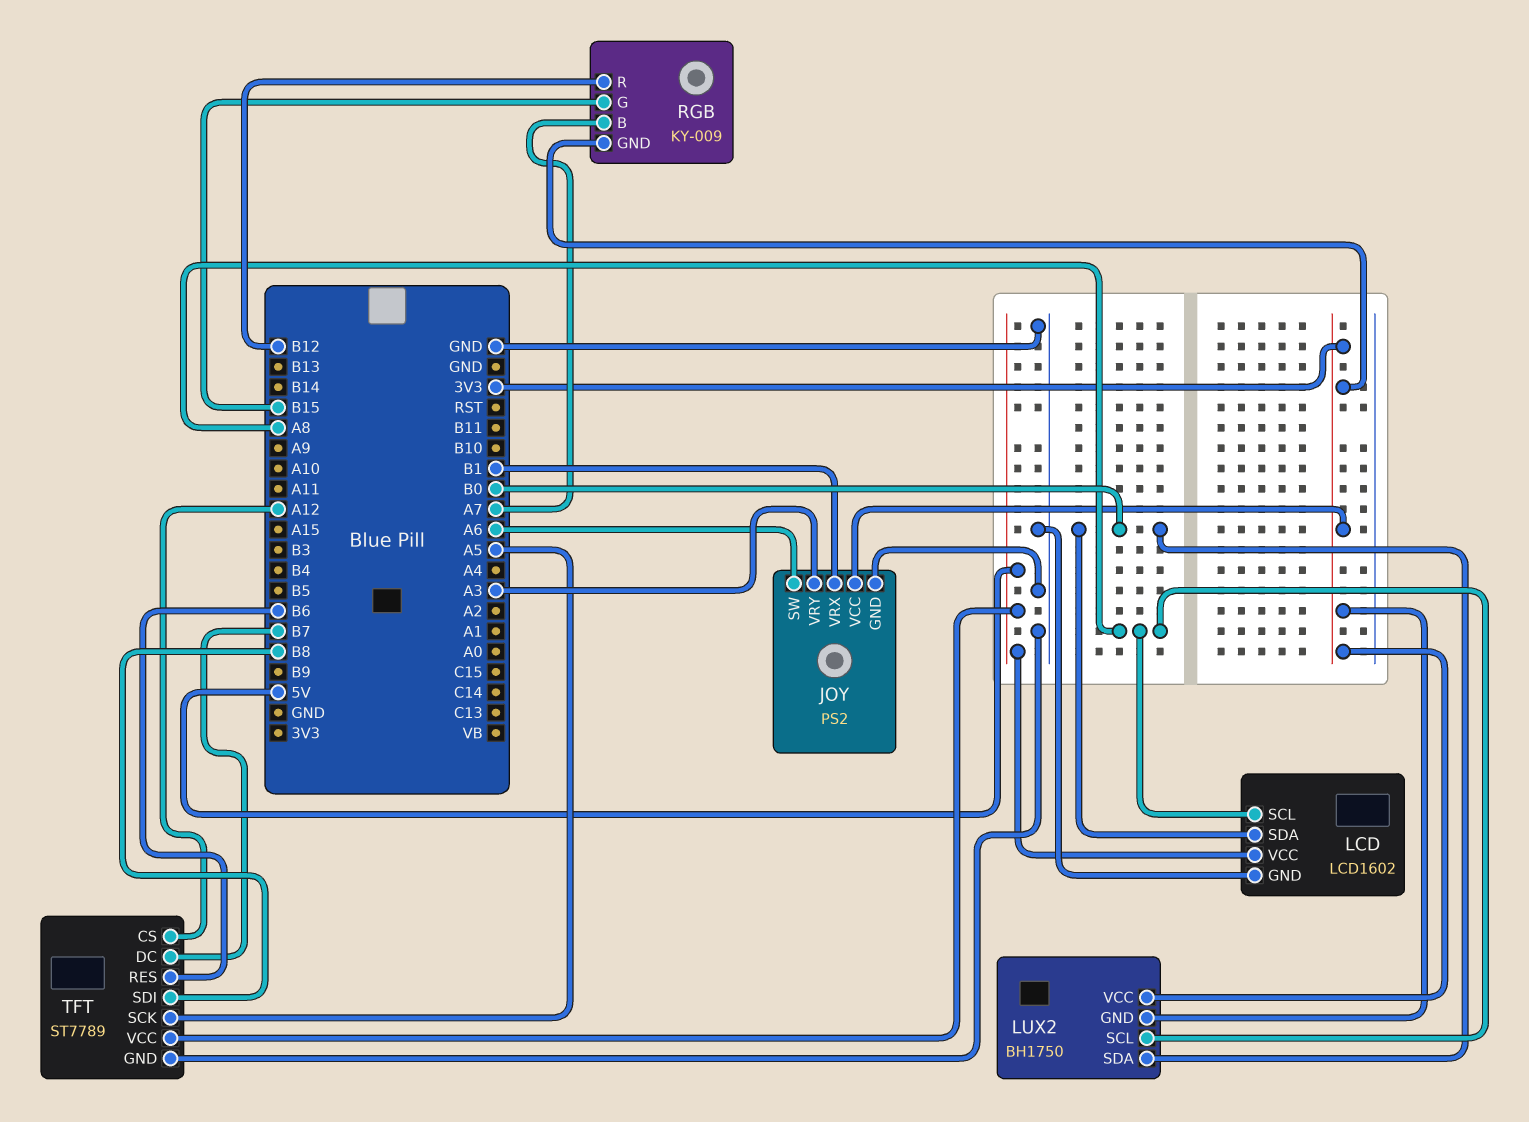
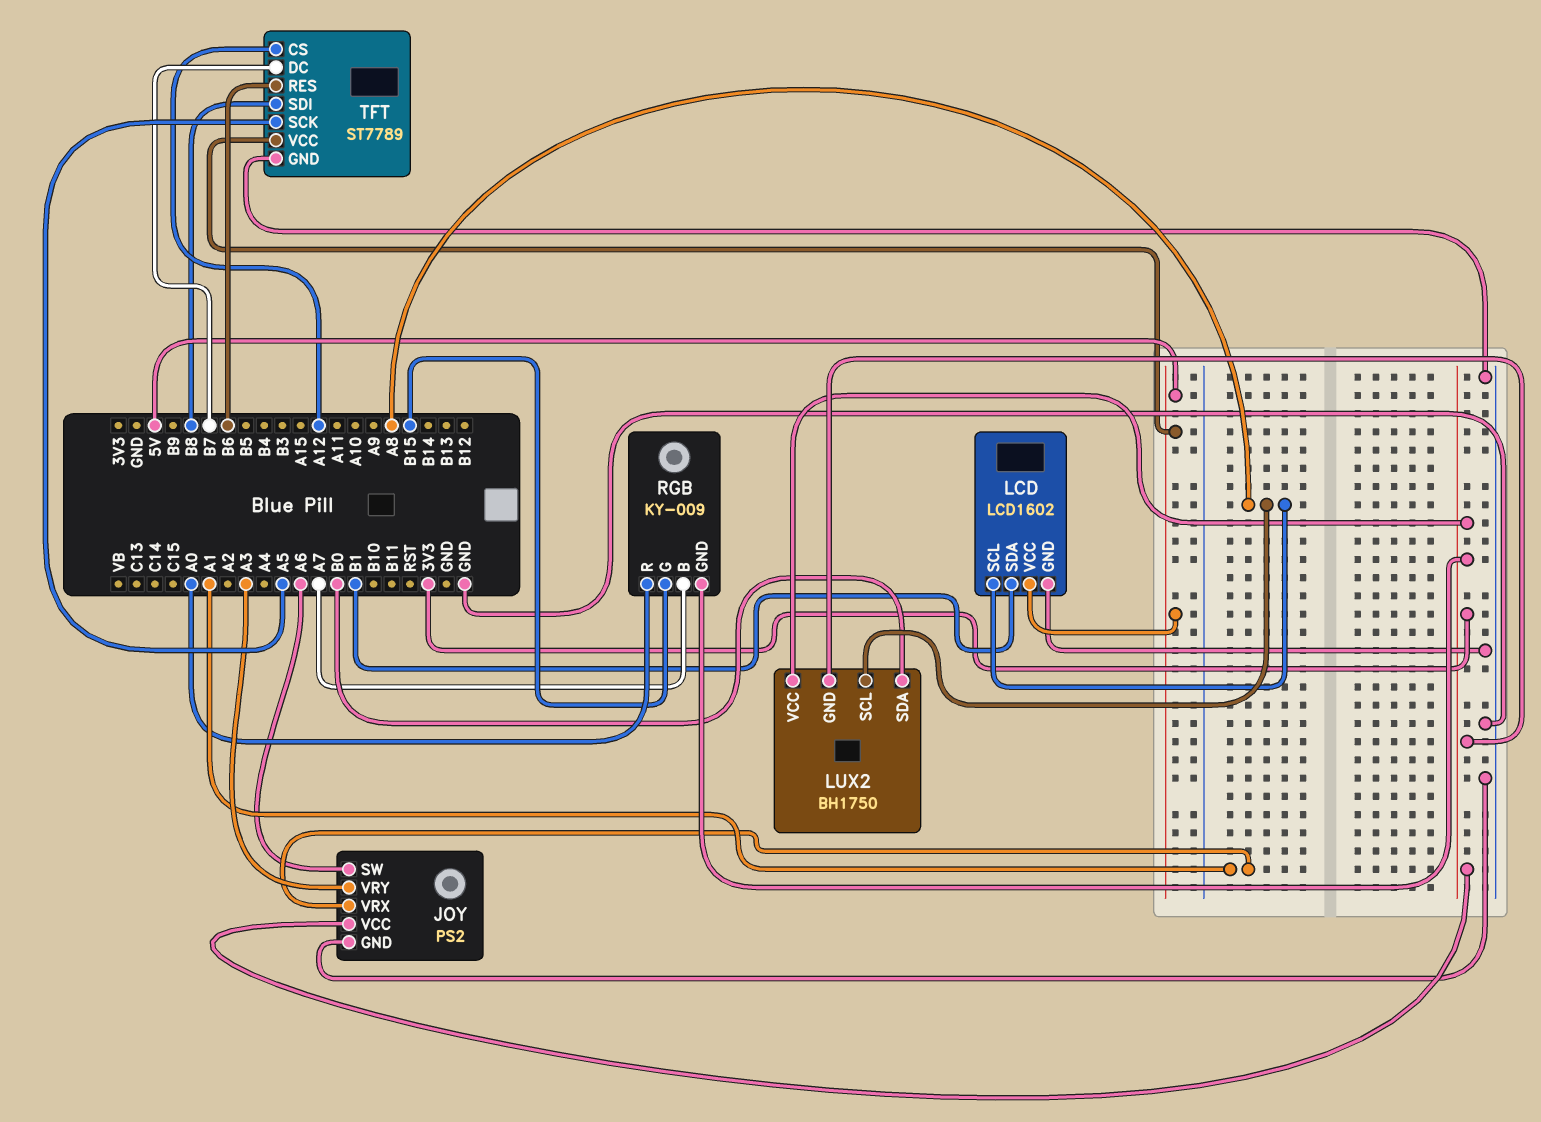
JOY pin VRX: B1 -> A1
LCD pin SDA: B0 -> B1
RGB pin R: B12 -> A0

